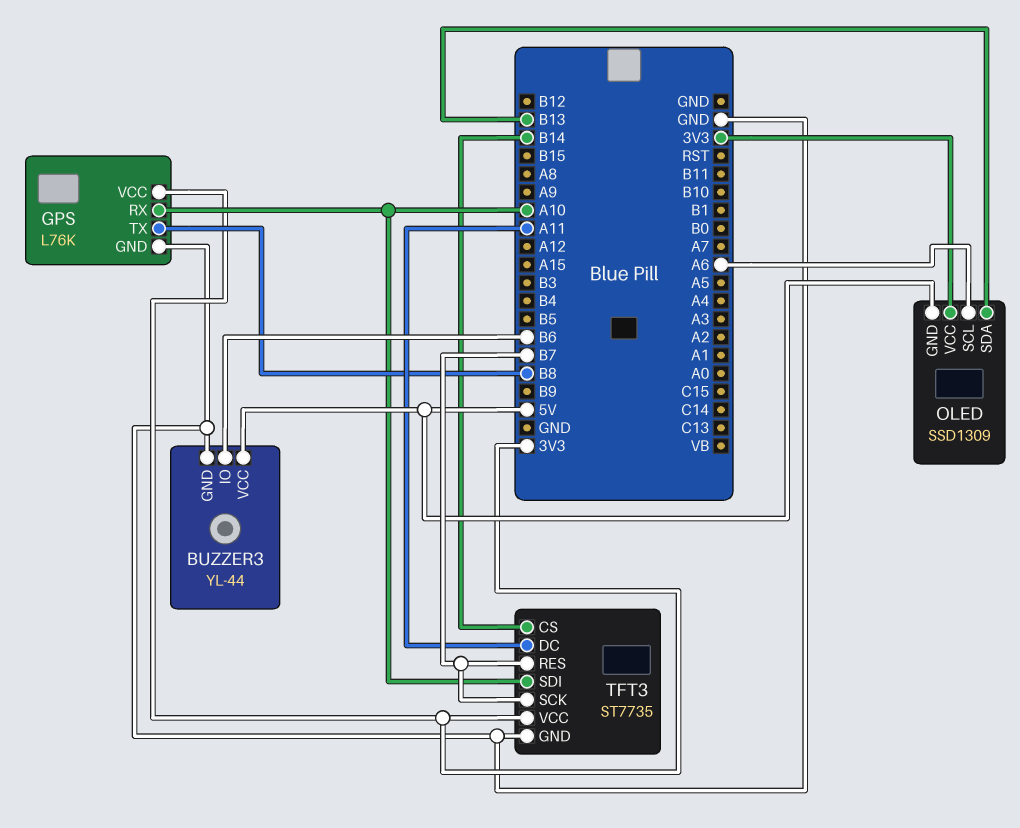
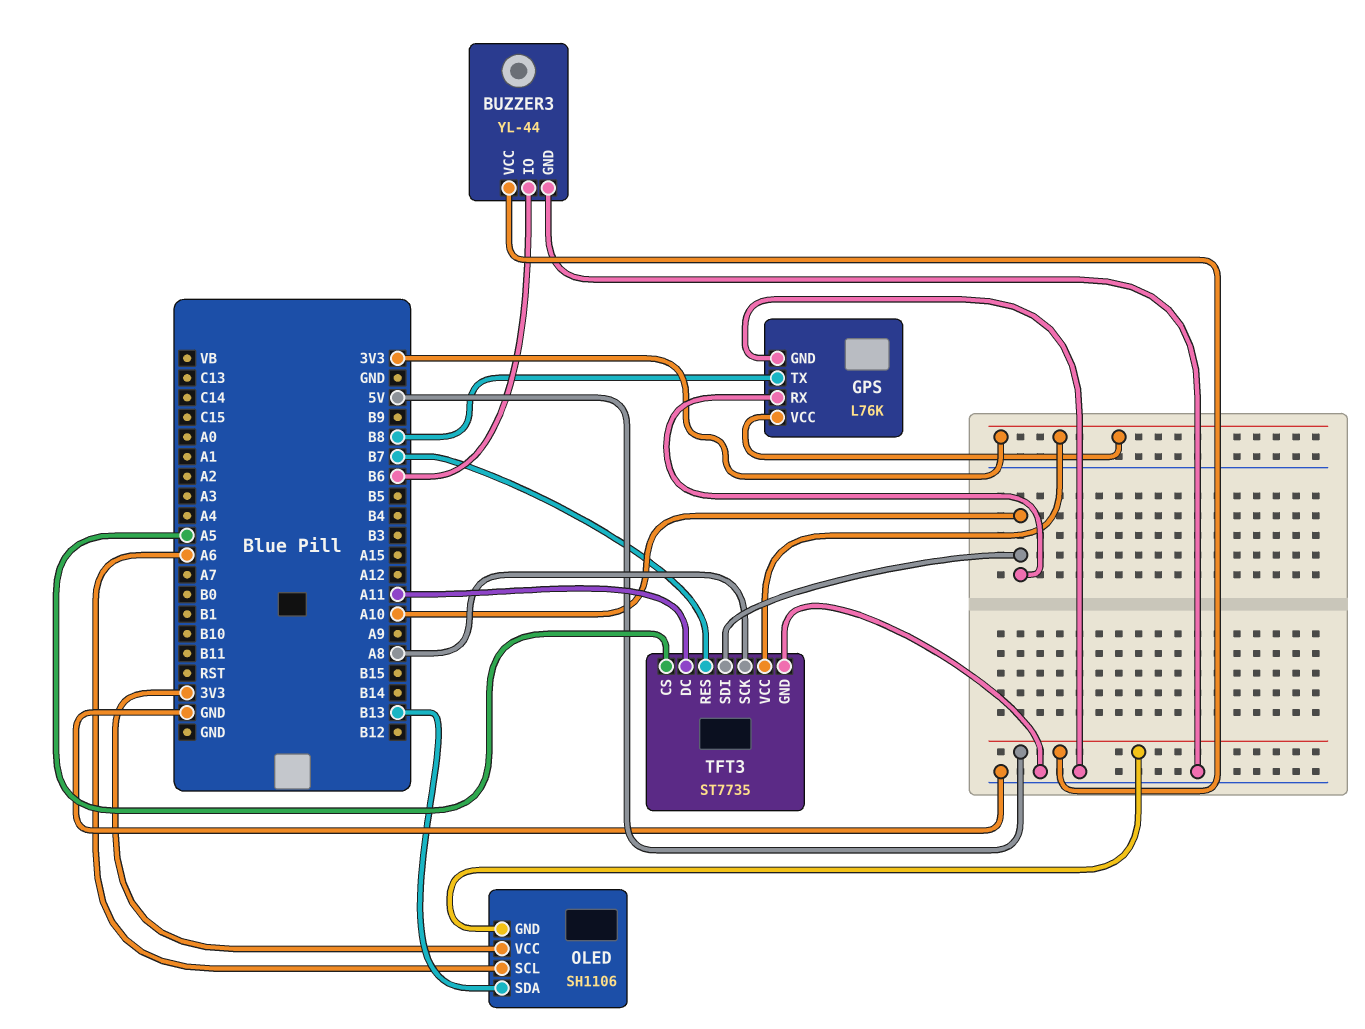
OLED: SSD1309 -> SH1106
TFT3 pin CS: B14 -> A5
TFT3 pin SCK: B7 -> A8

